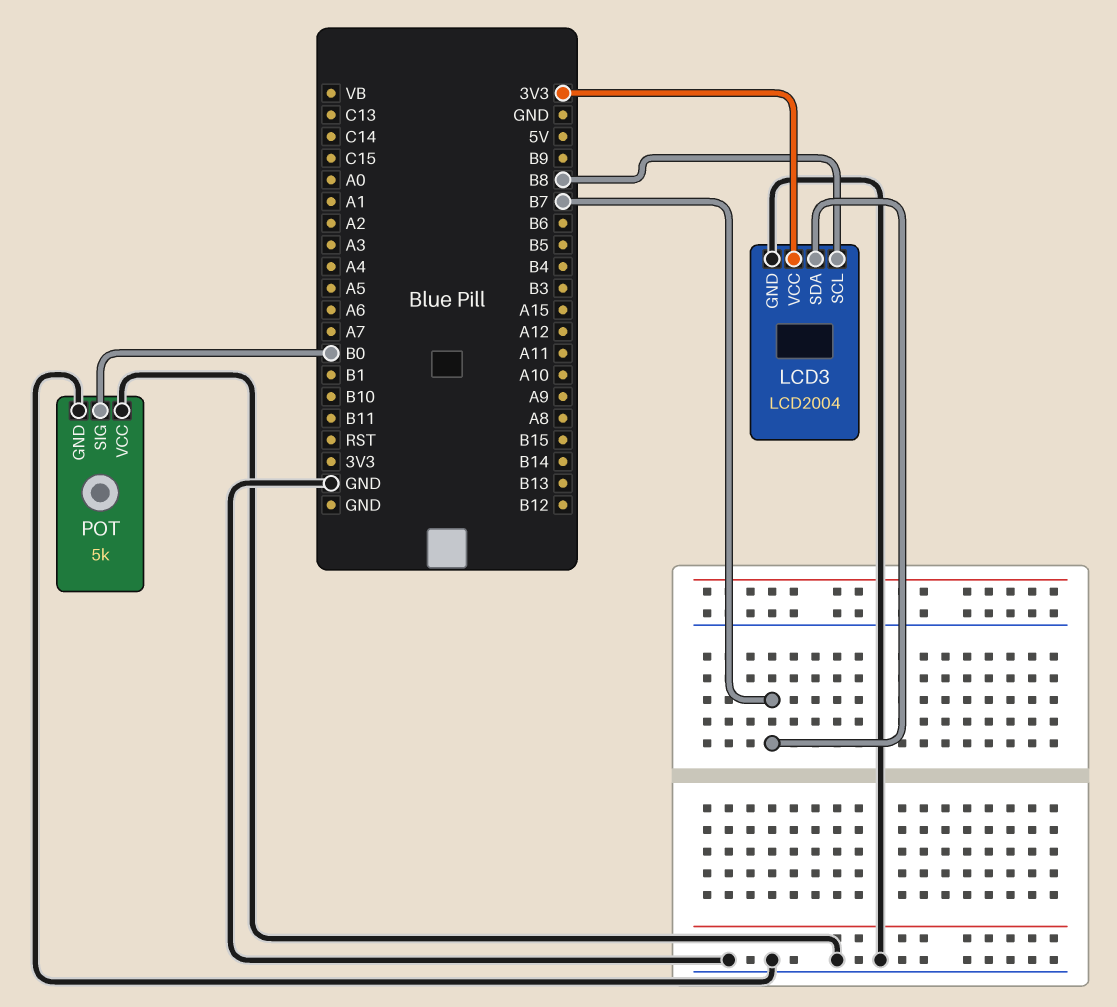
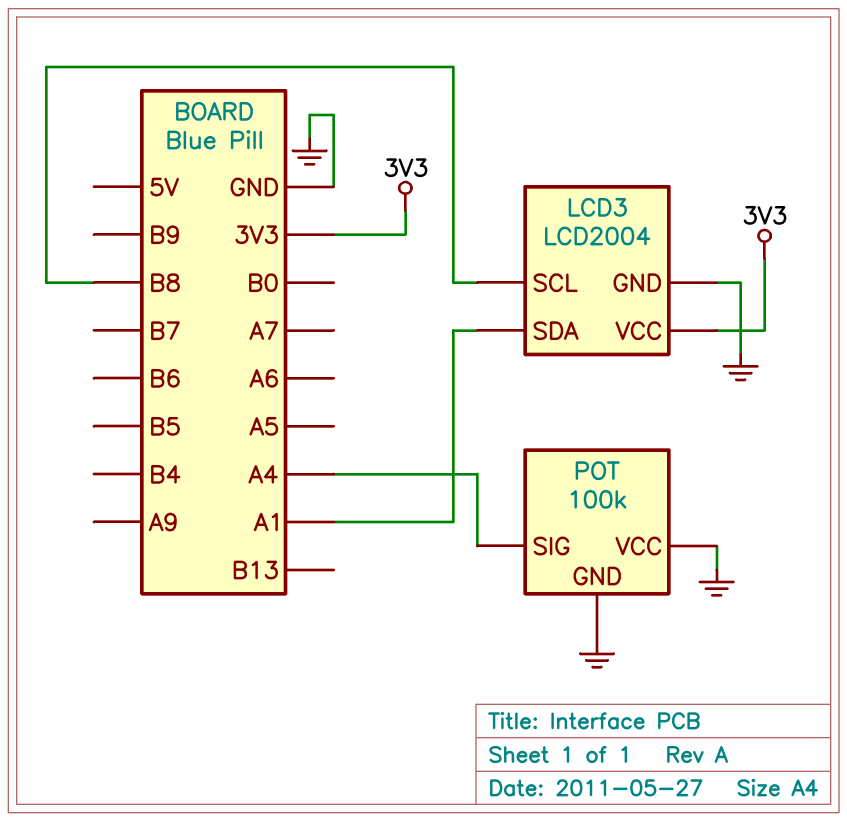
LCD3 pin SDA: B7 -> A1
POT: 5k -> 100k
POT pin SIG: B0 -> A4

